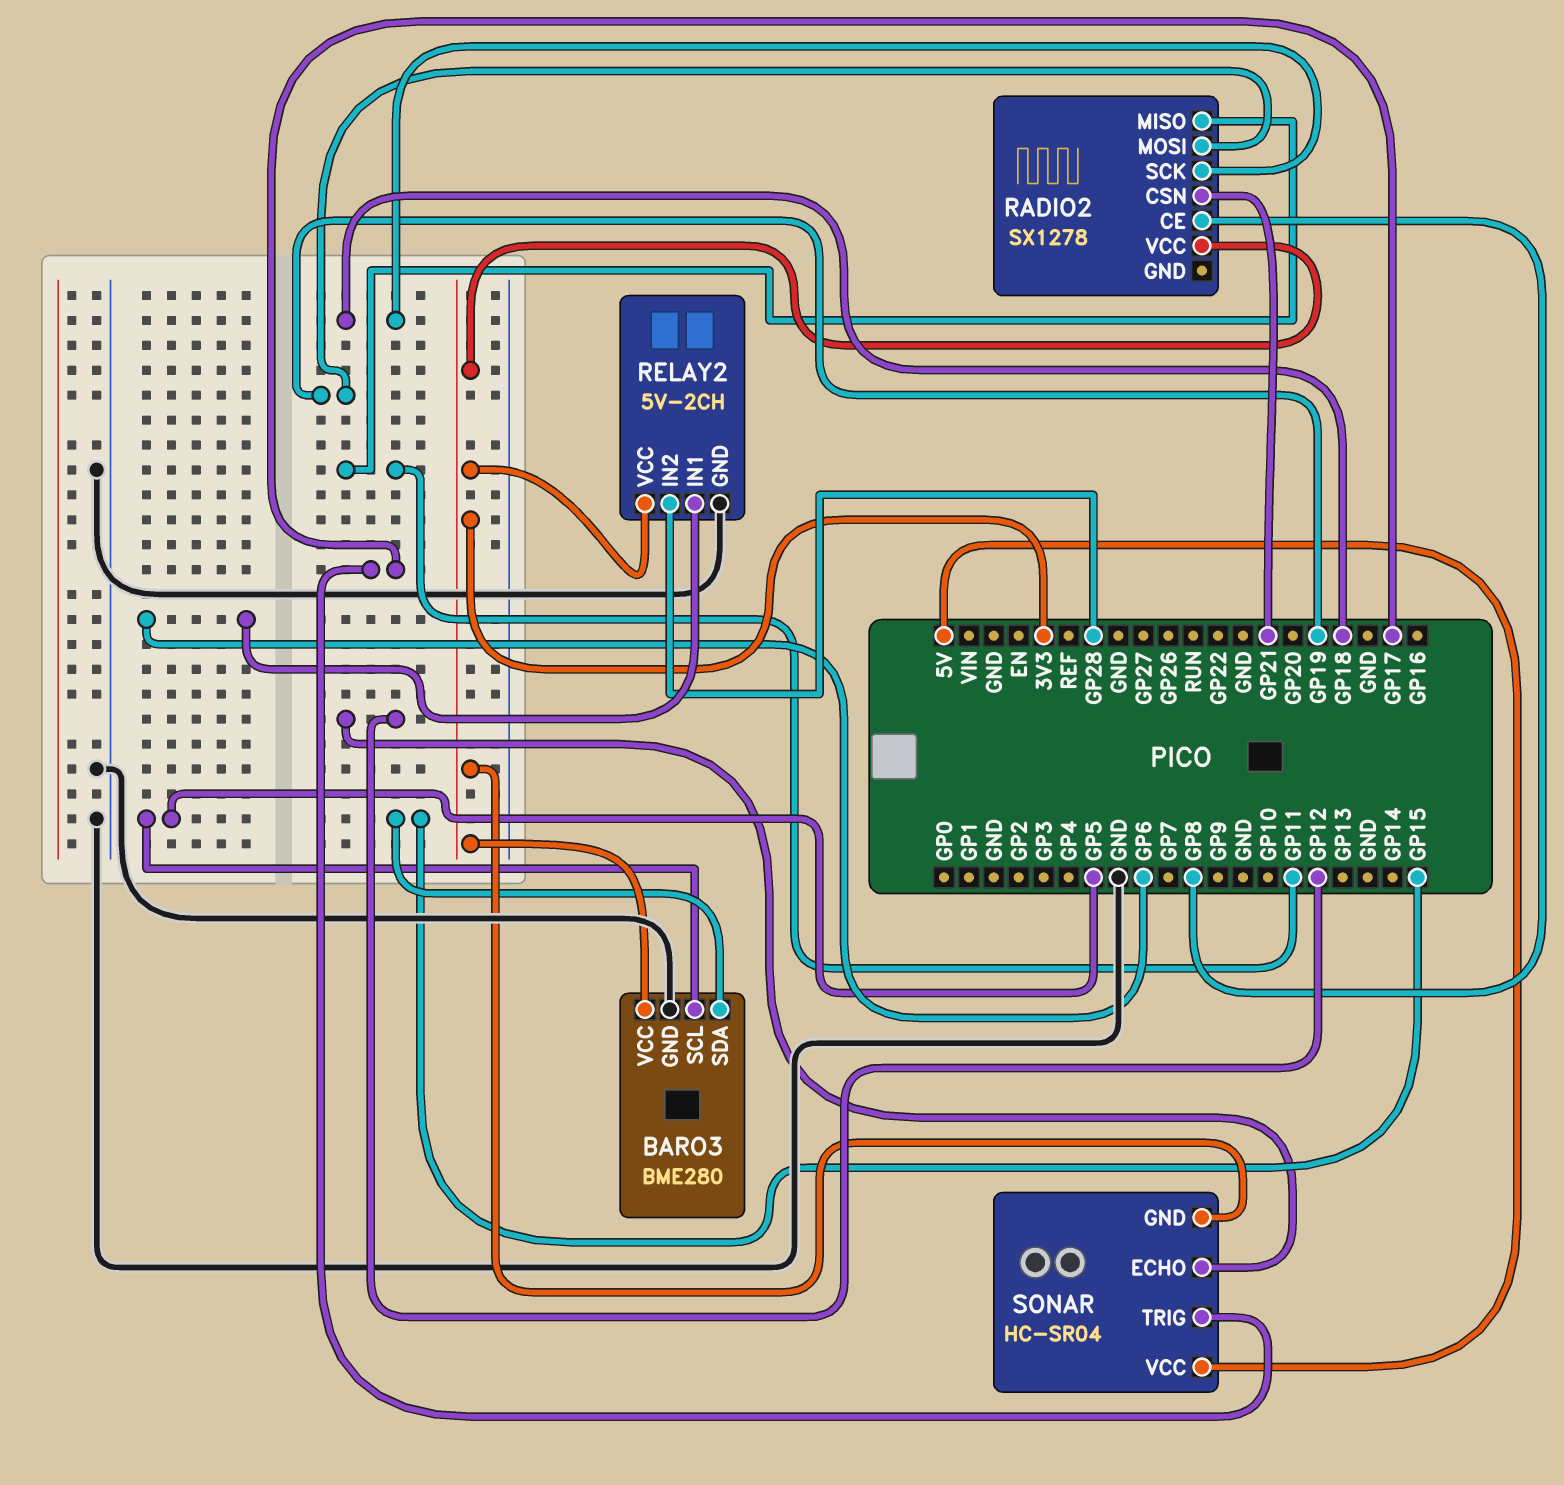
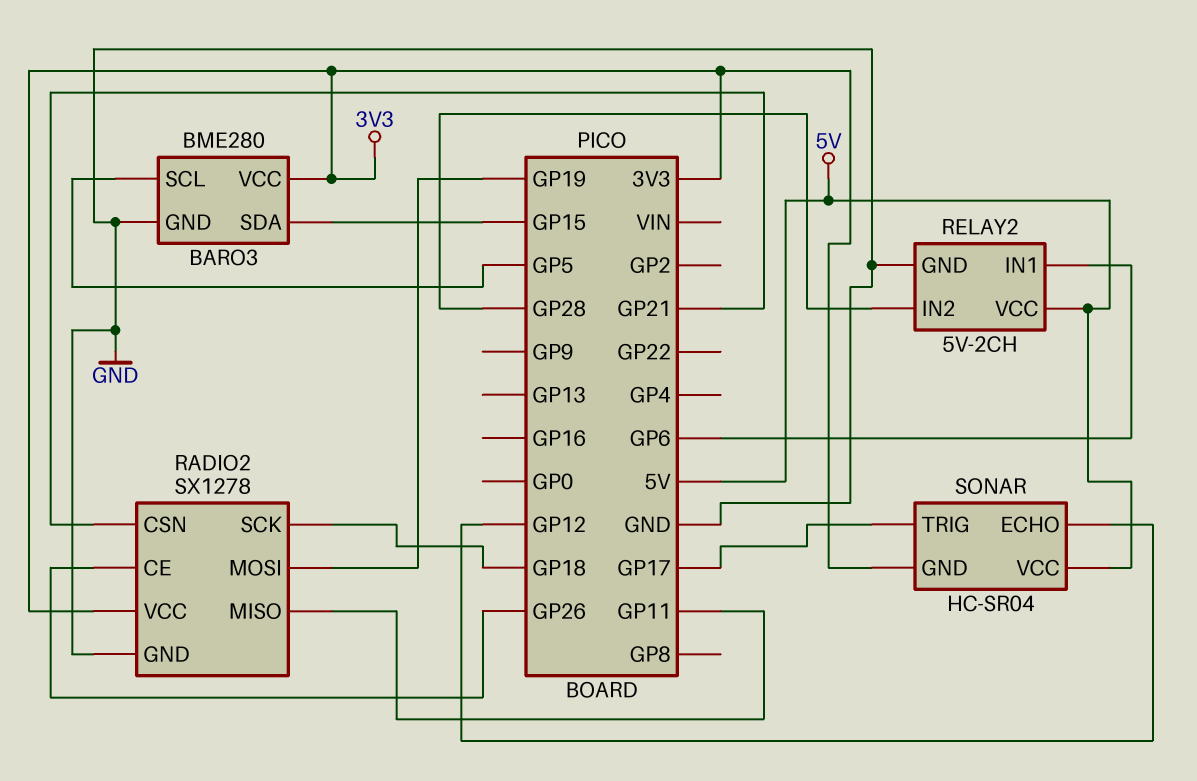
RADIO2 pin CE: GP8 -> GP26
RADIO2 pin GND: none -> GND
RELAY2 pin VCC: 3V3 -> 5V

